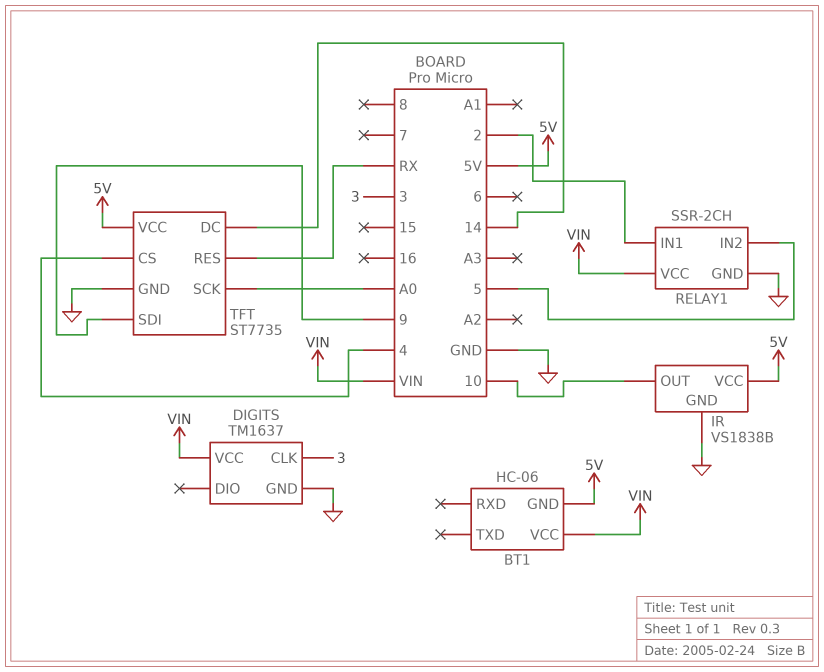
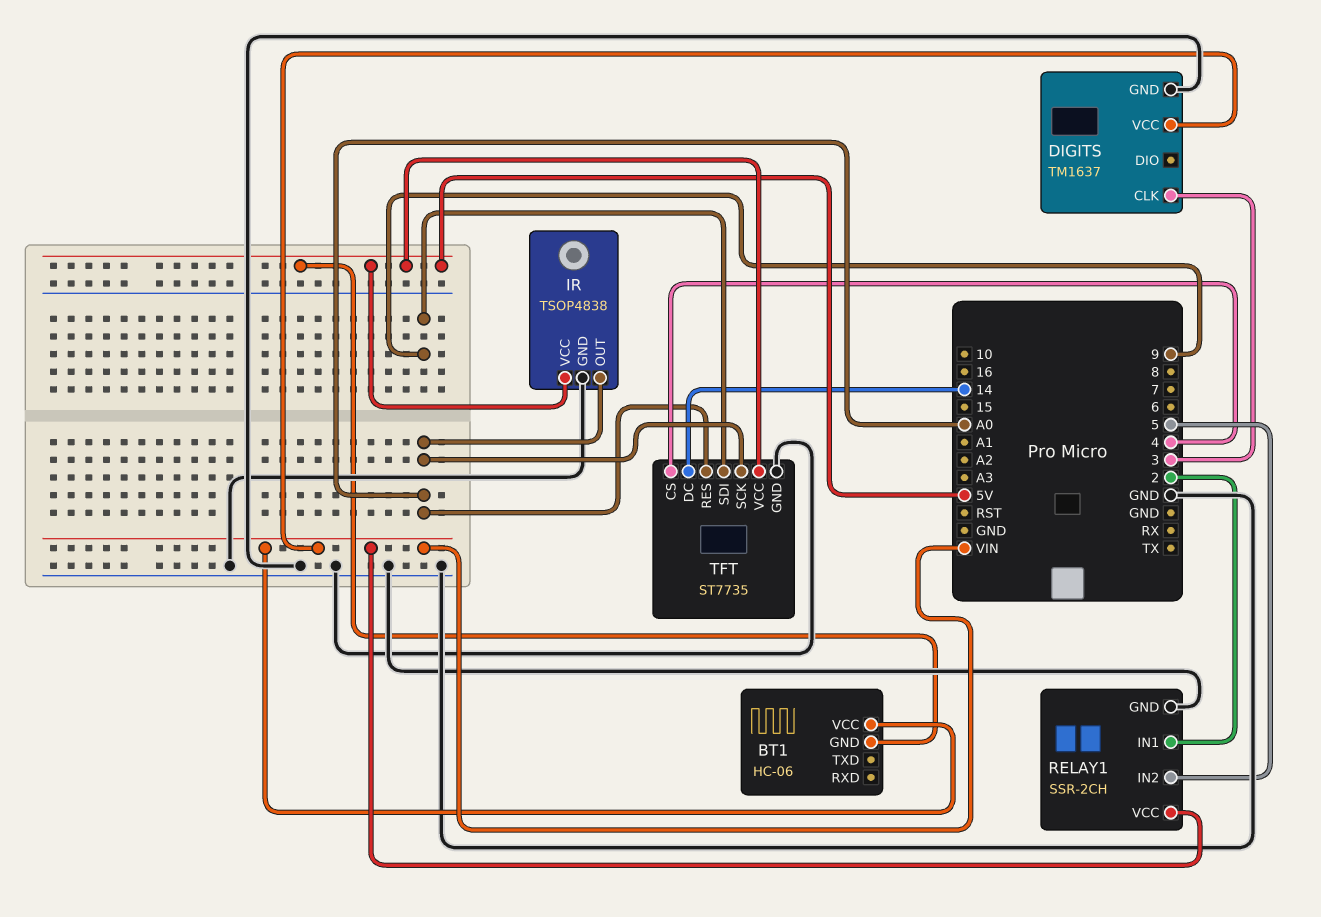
IR: VS1838B -> TSOP4838
IR pin OUT: 10 -> A0
TFT pin RES: RX -> A0

